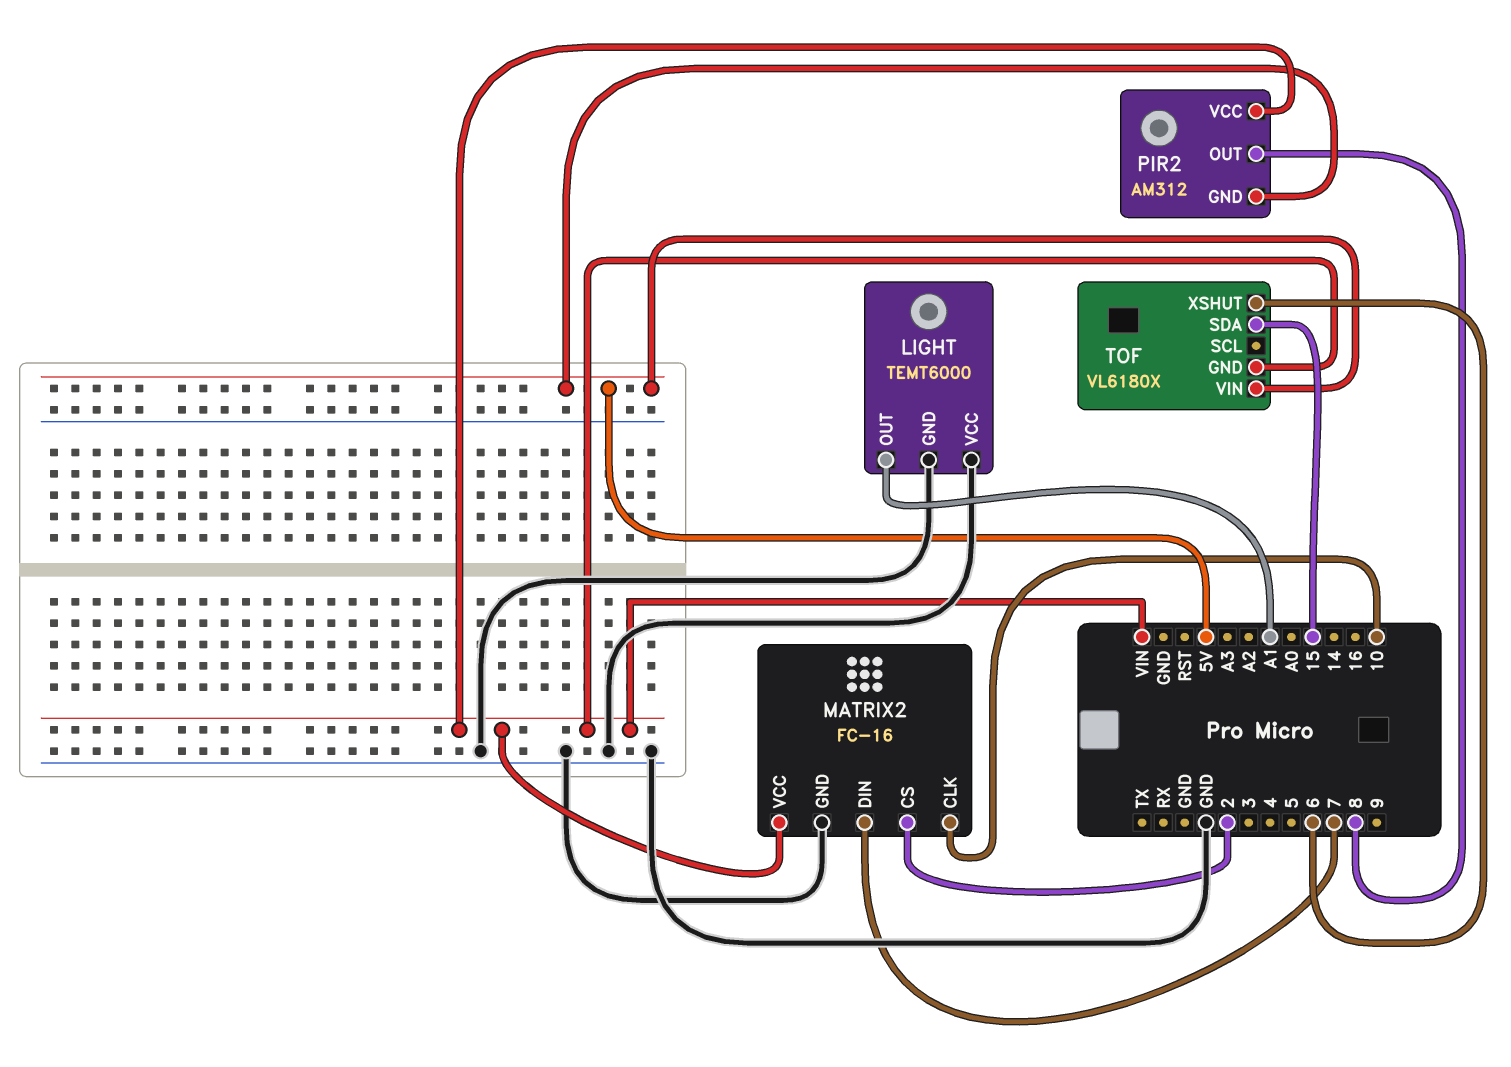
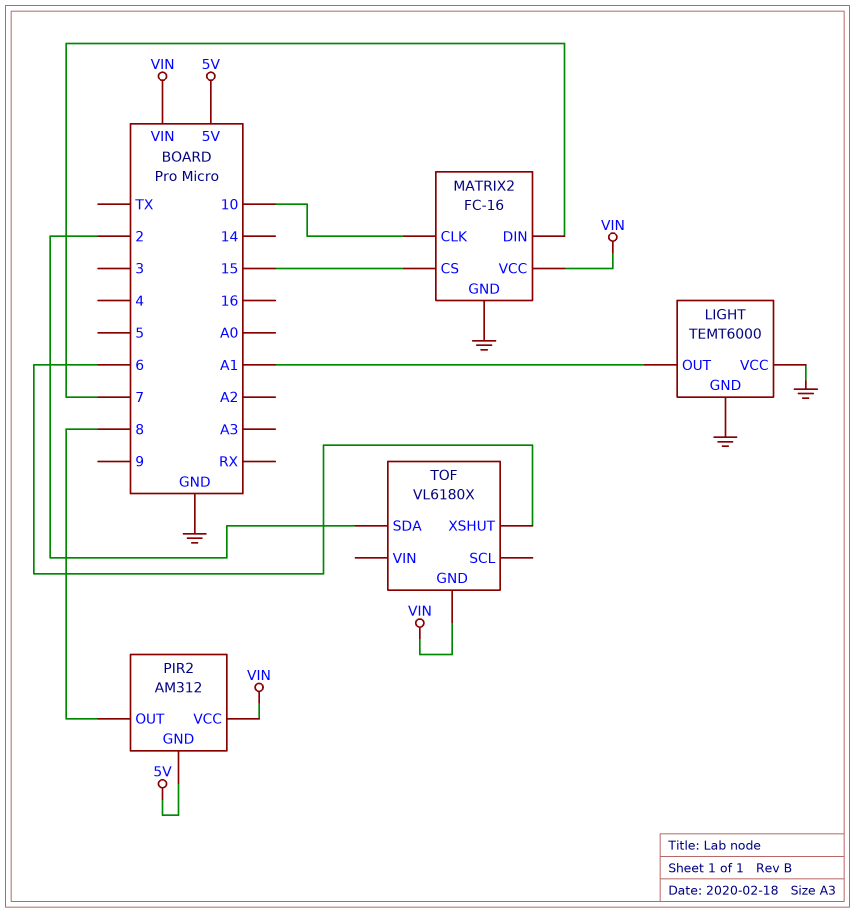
MATRIX2 pin CS: 2 -> 15
TOF pin SDA: 15 -> 2
TOF pin VIN: 5V -> none

